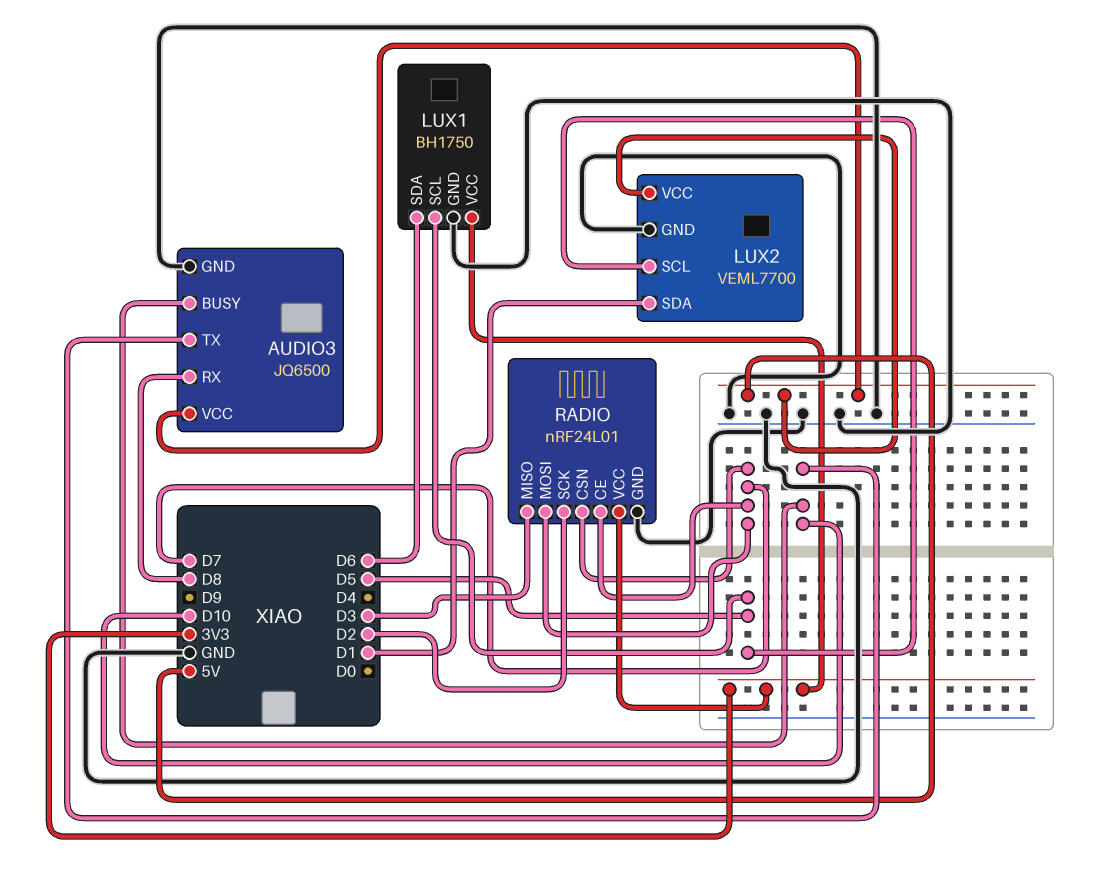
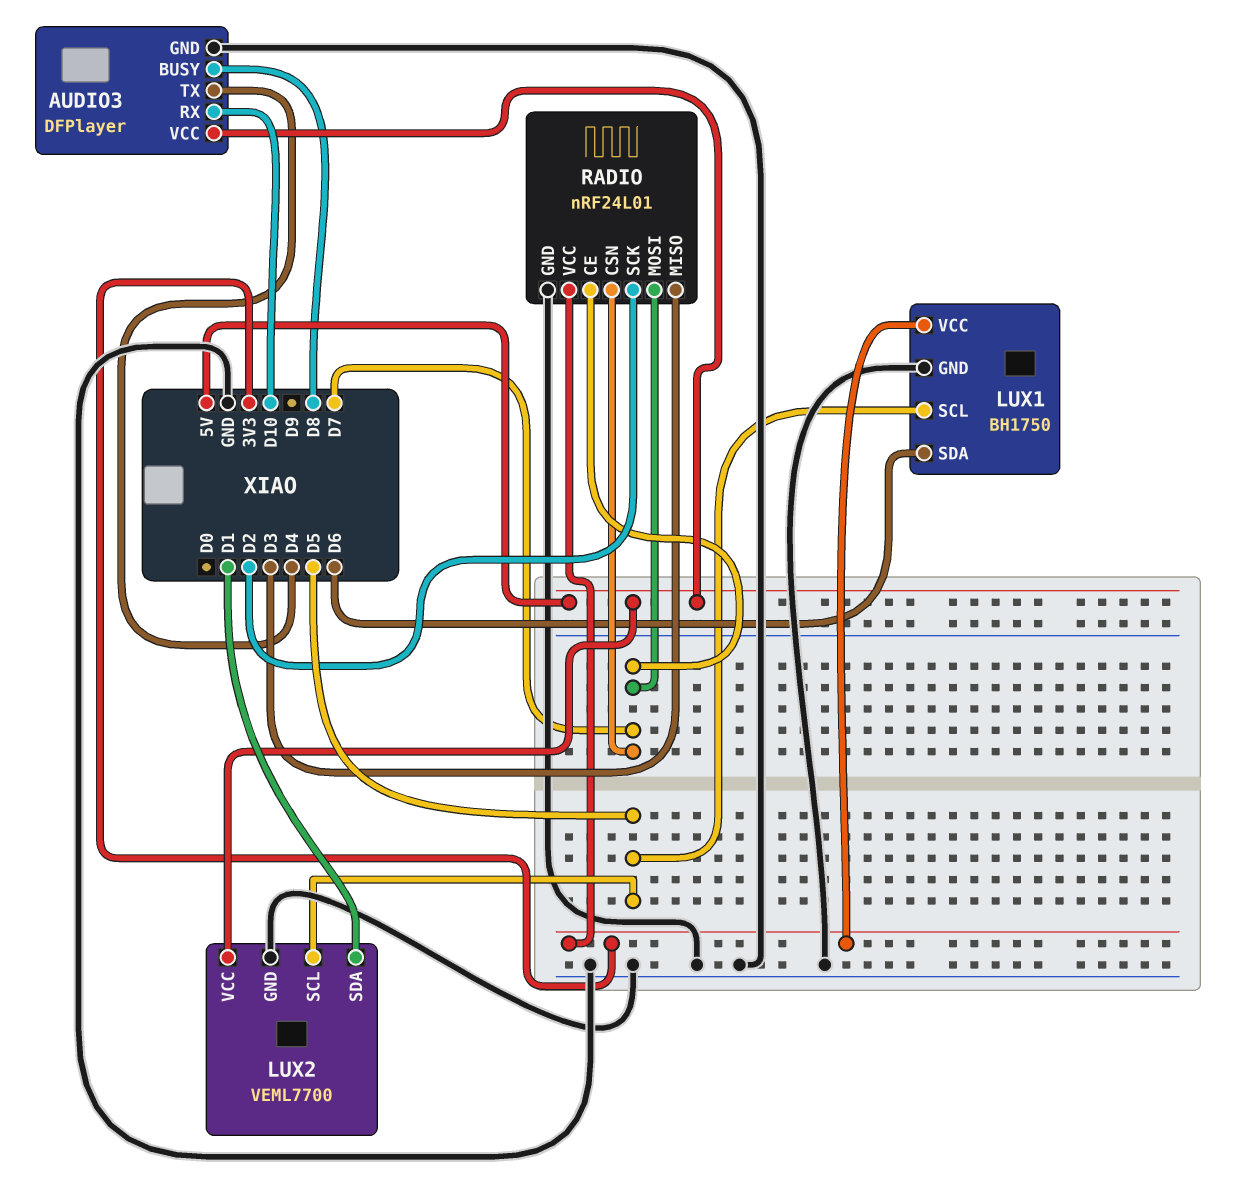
AUDIO3: JQ6500 -> DFPlayer
AUDIO3 pin BUSY: D10 -> D8
AUDIO3 pin RX: D8 -> D10
AUDIO3 pin TX: D10 -> D4

